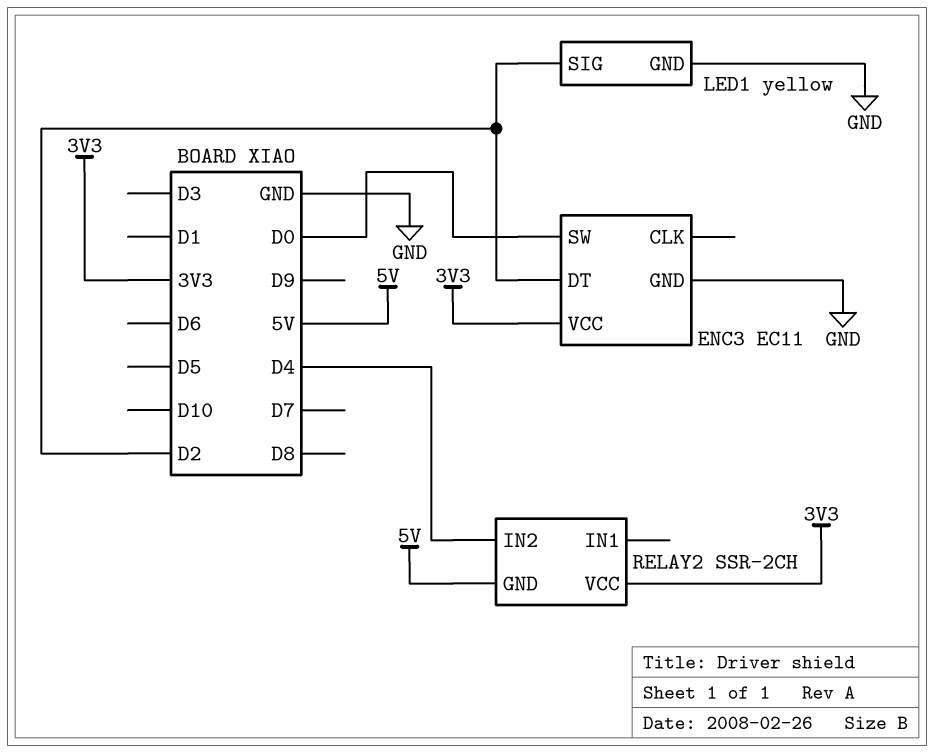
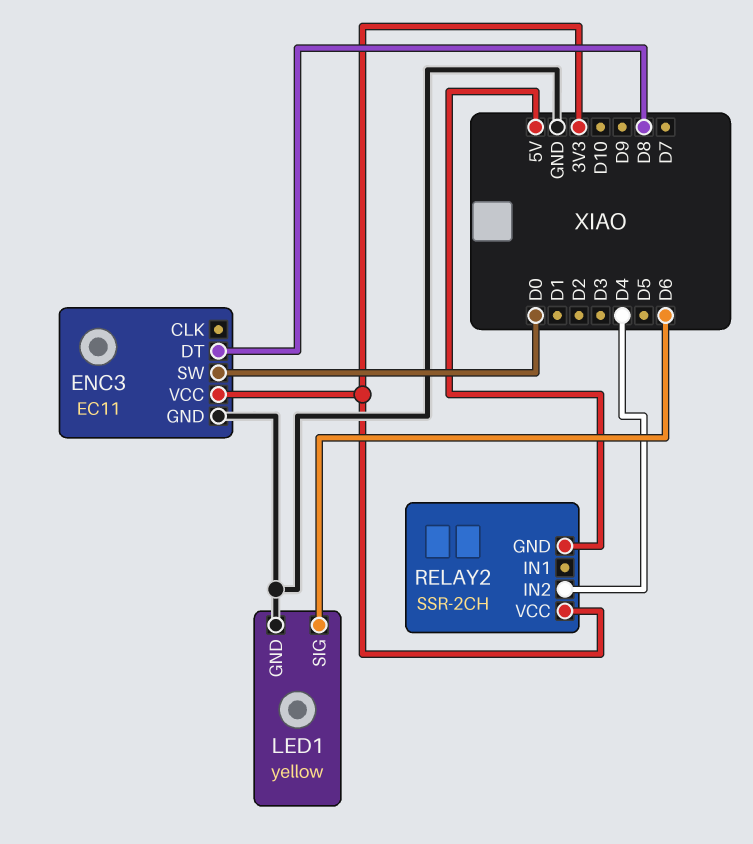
ENC3 pin DT: D2 -> D8
LED1 pin SIG: D2 -> D6

